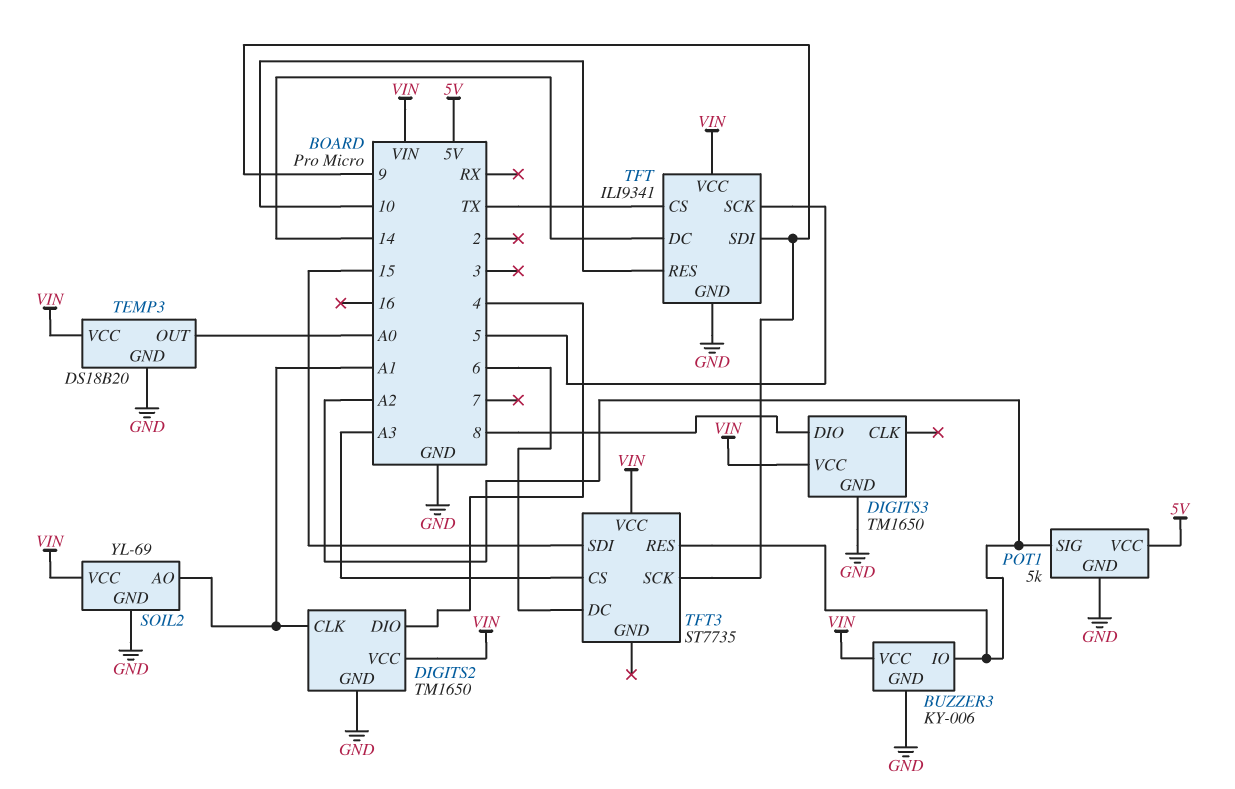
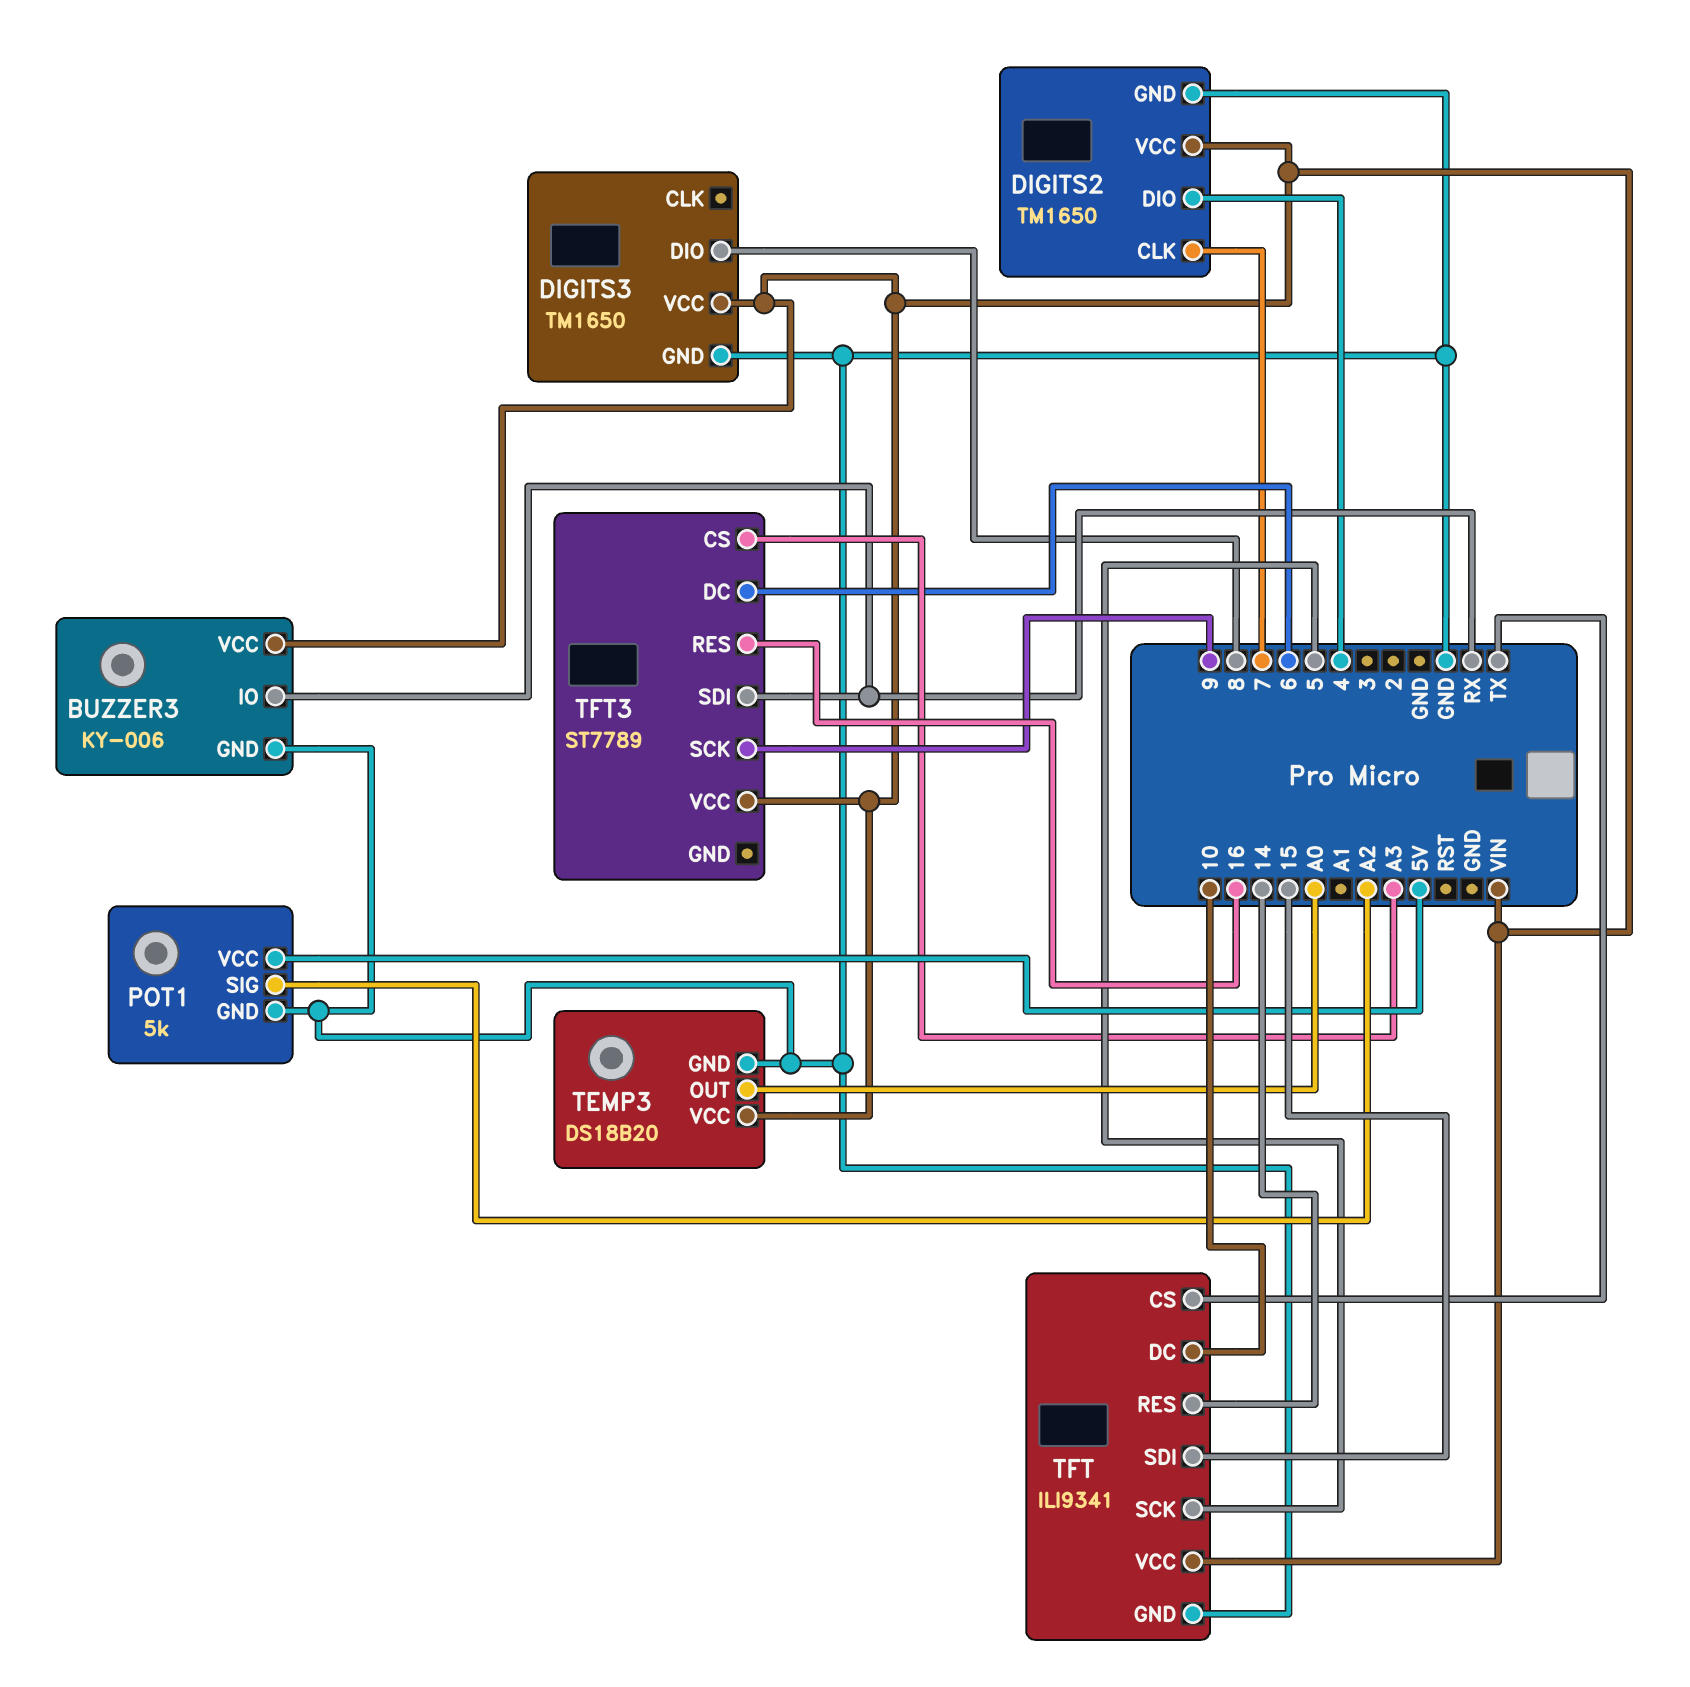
BUZZER3 pin IO: A2 -> RX
DIGITS2 pin CLK: A1 -> 7
SOIL2: YL-69 -> none
SOIL2 pin AO: A1 -> none
SOIL2 pin GND: GND -> none
SOIL2 pin VCC: VIN -> none
TFT pin DC: 14 -> 10
TFT pin RES: 10 -> 14
TFT pin SDI: 9 -> 15
TFT3: ST7735 -> ST7789
TFT3 pin RES: A2 -> 16
TFT3 pin SDI: 15 -> RX

